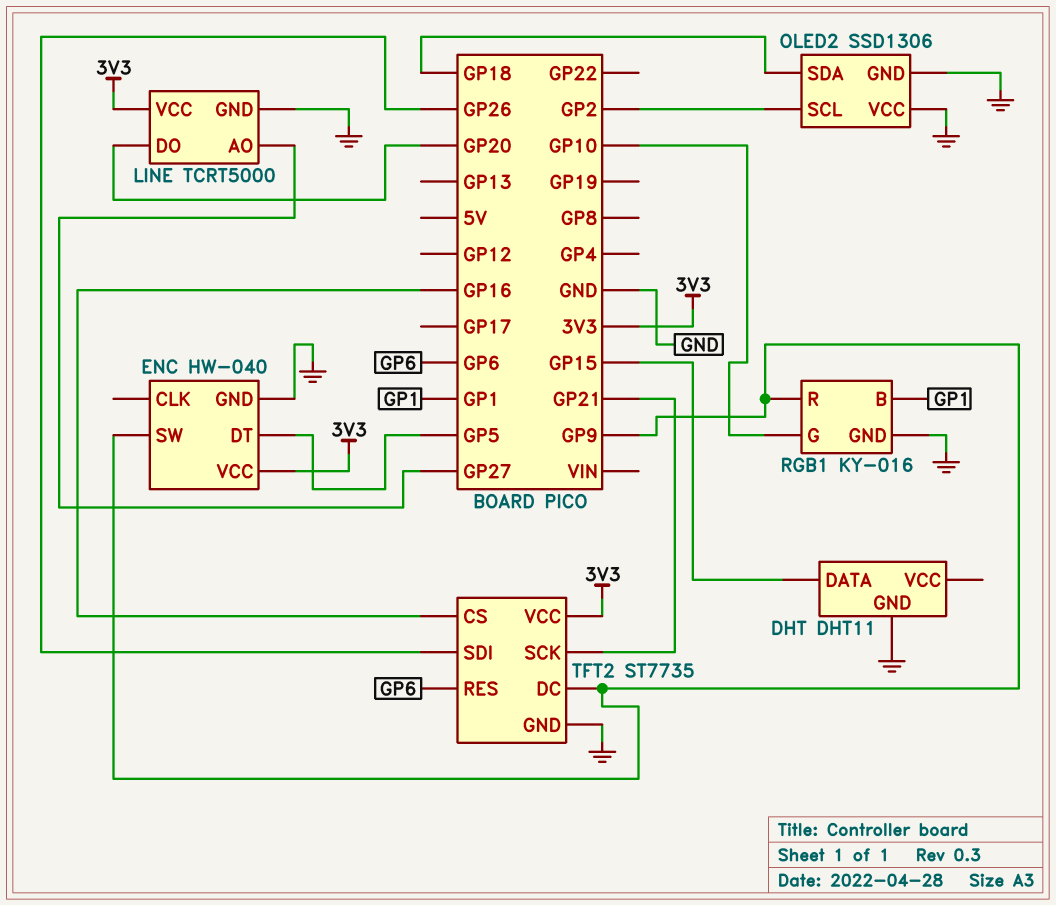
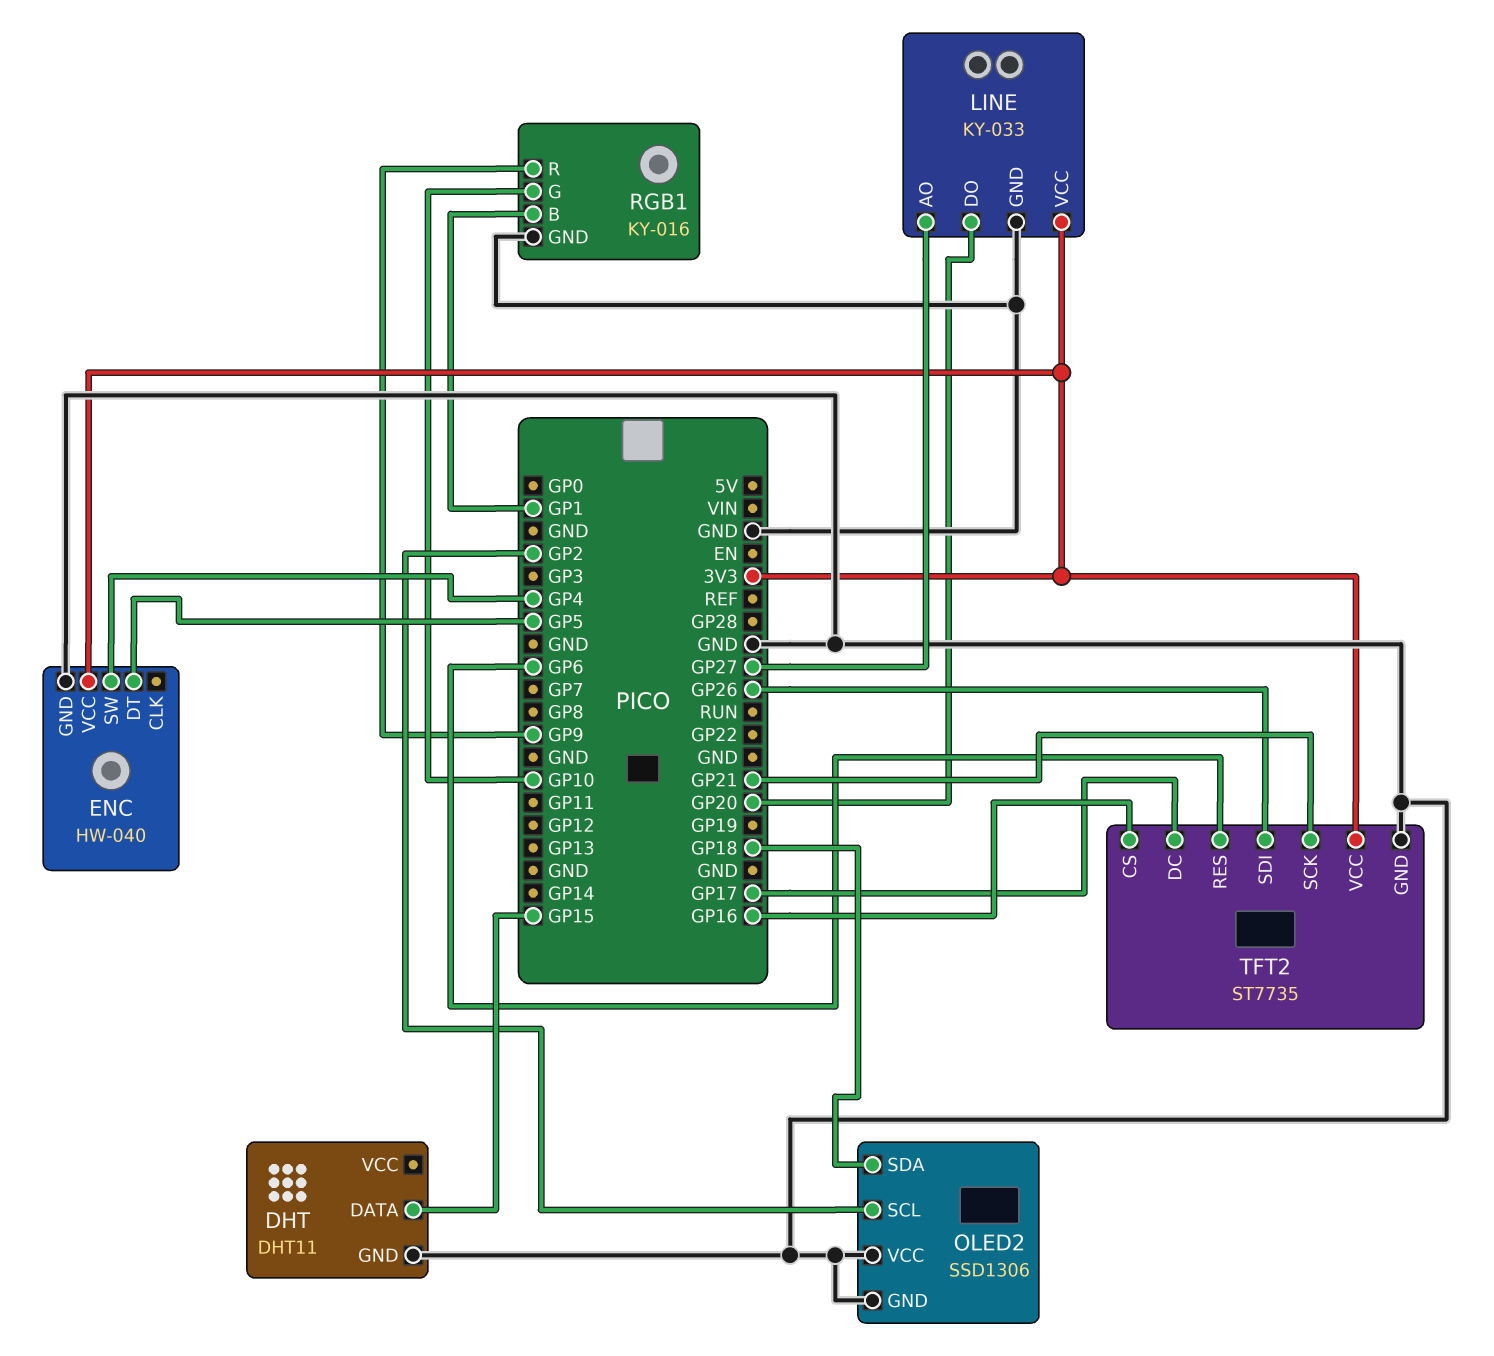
ENC pin SW: GP9 -> GP4
LINE: TCRT5000 -> KY-033
TFT2 pin DC: GP9 -> GP17

